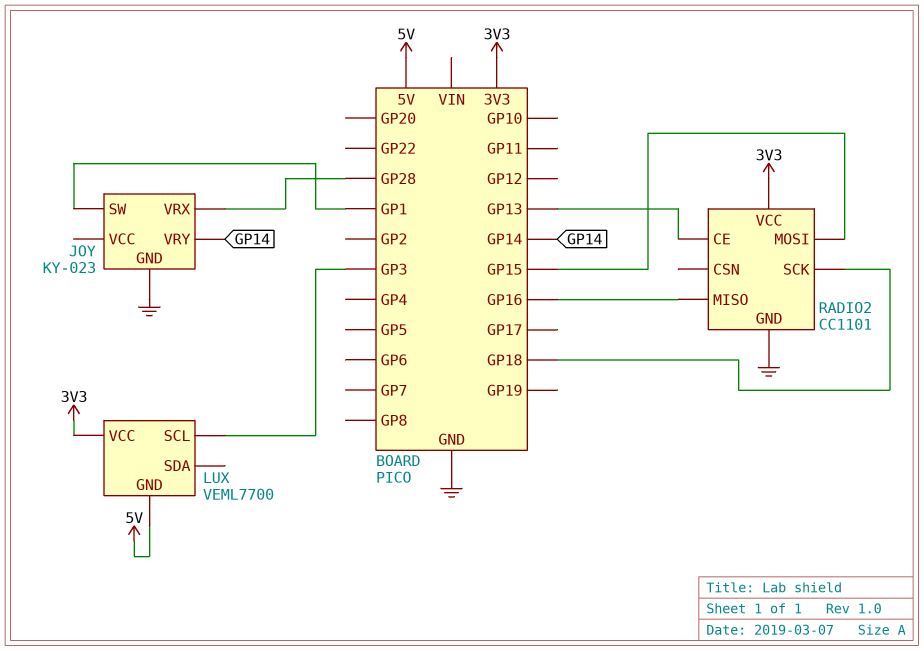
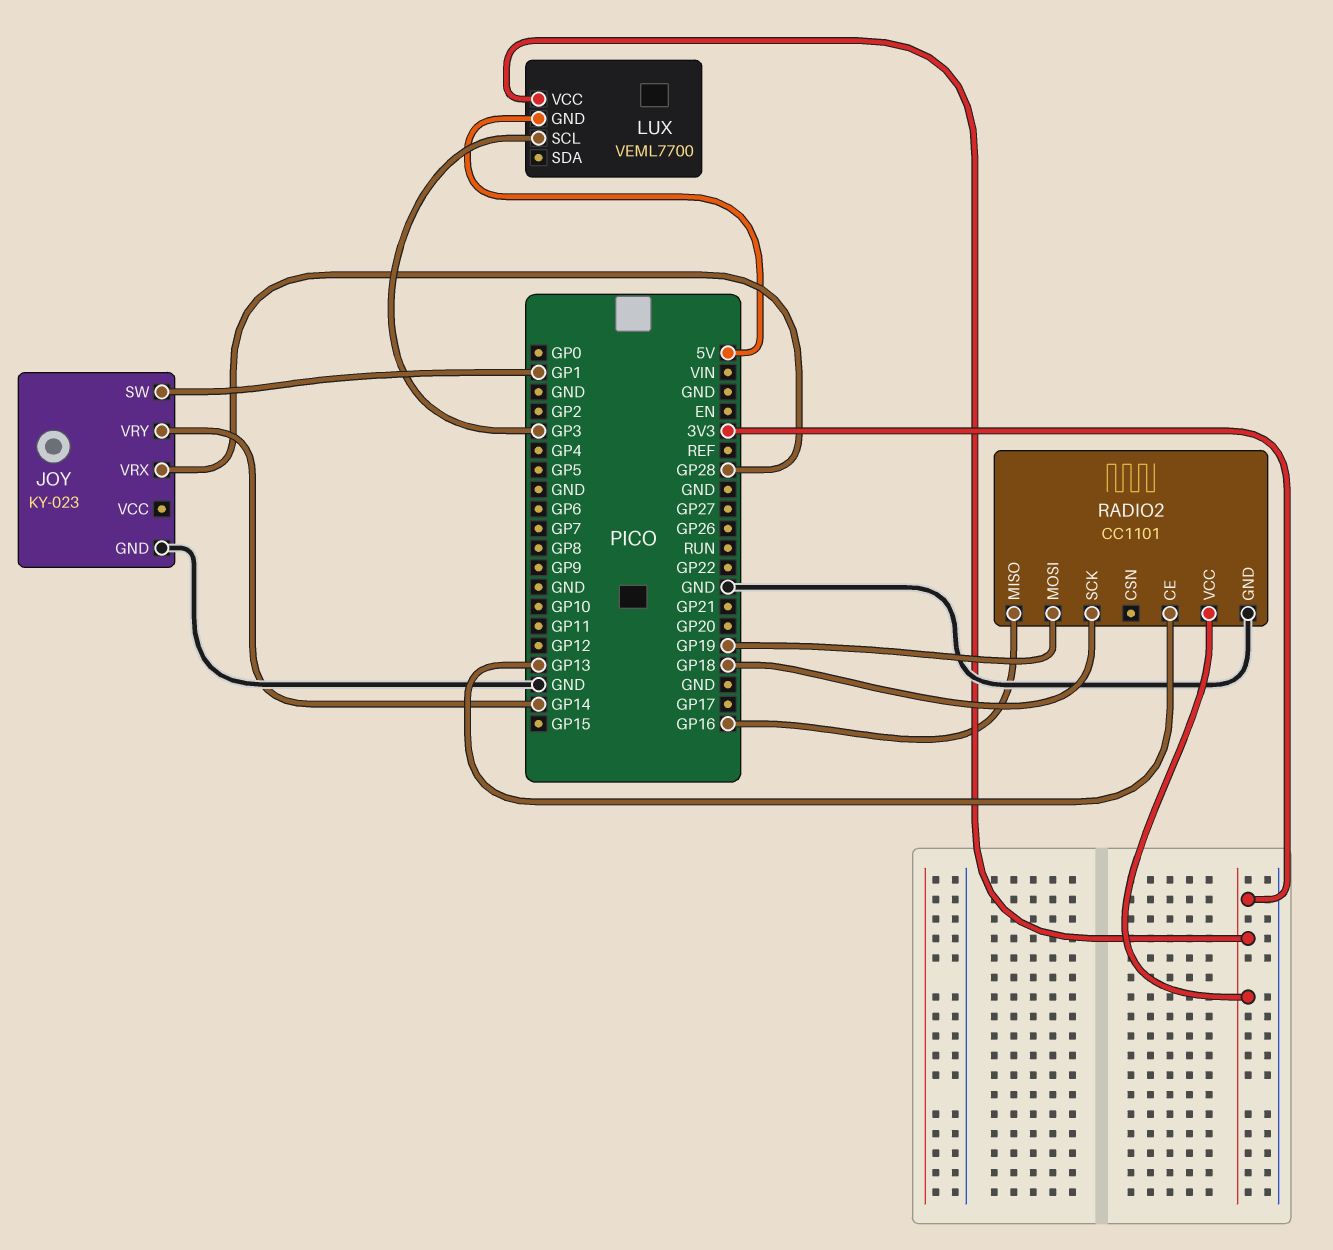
RADIO2 pin MOSI: GP15 -> GP19

